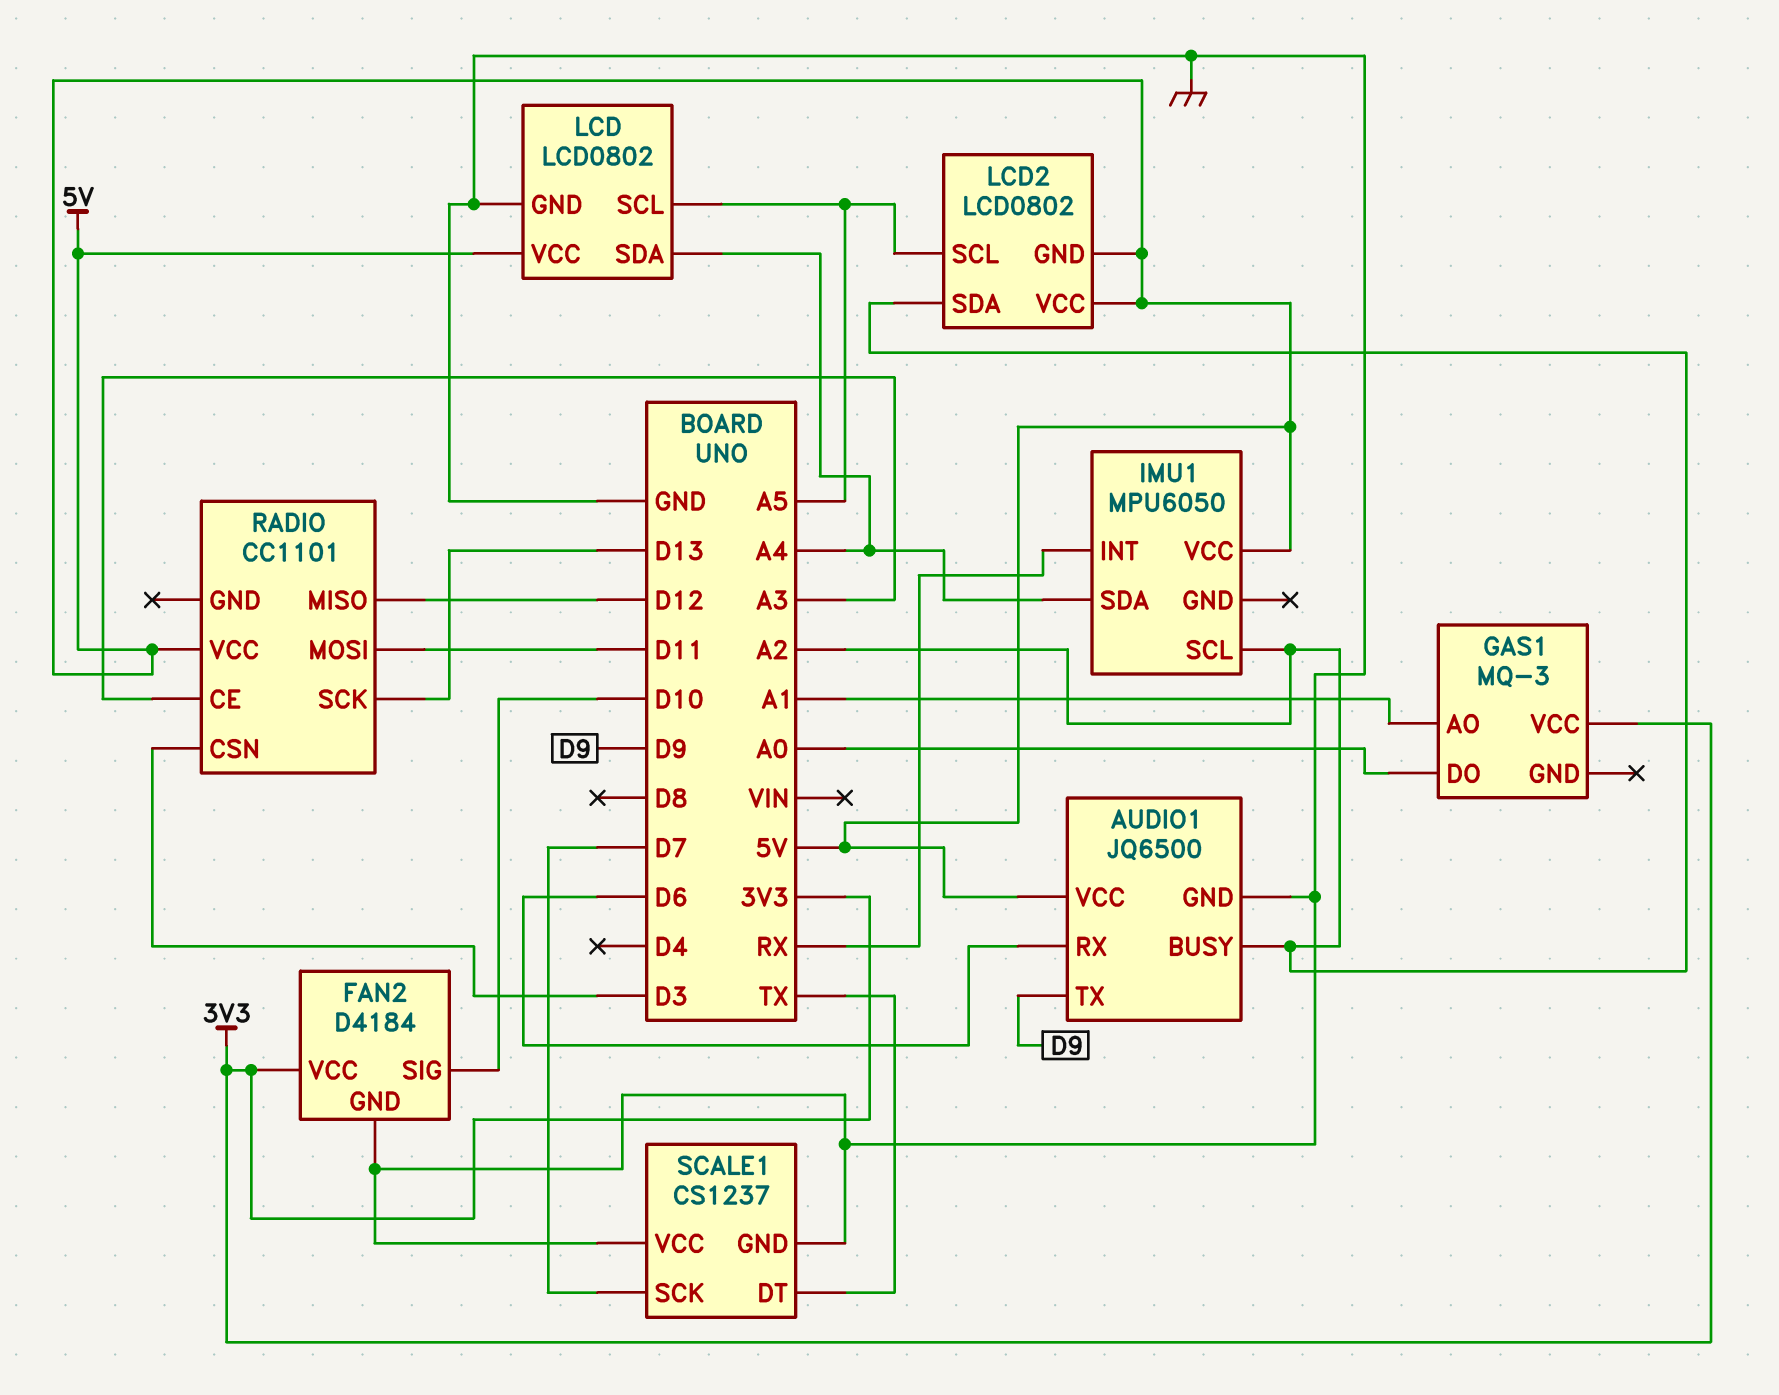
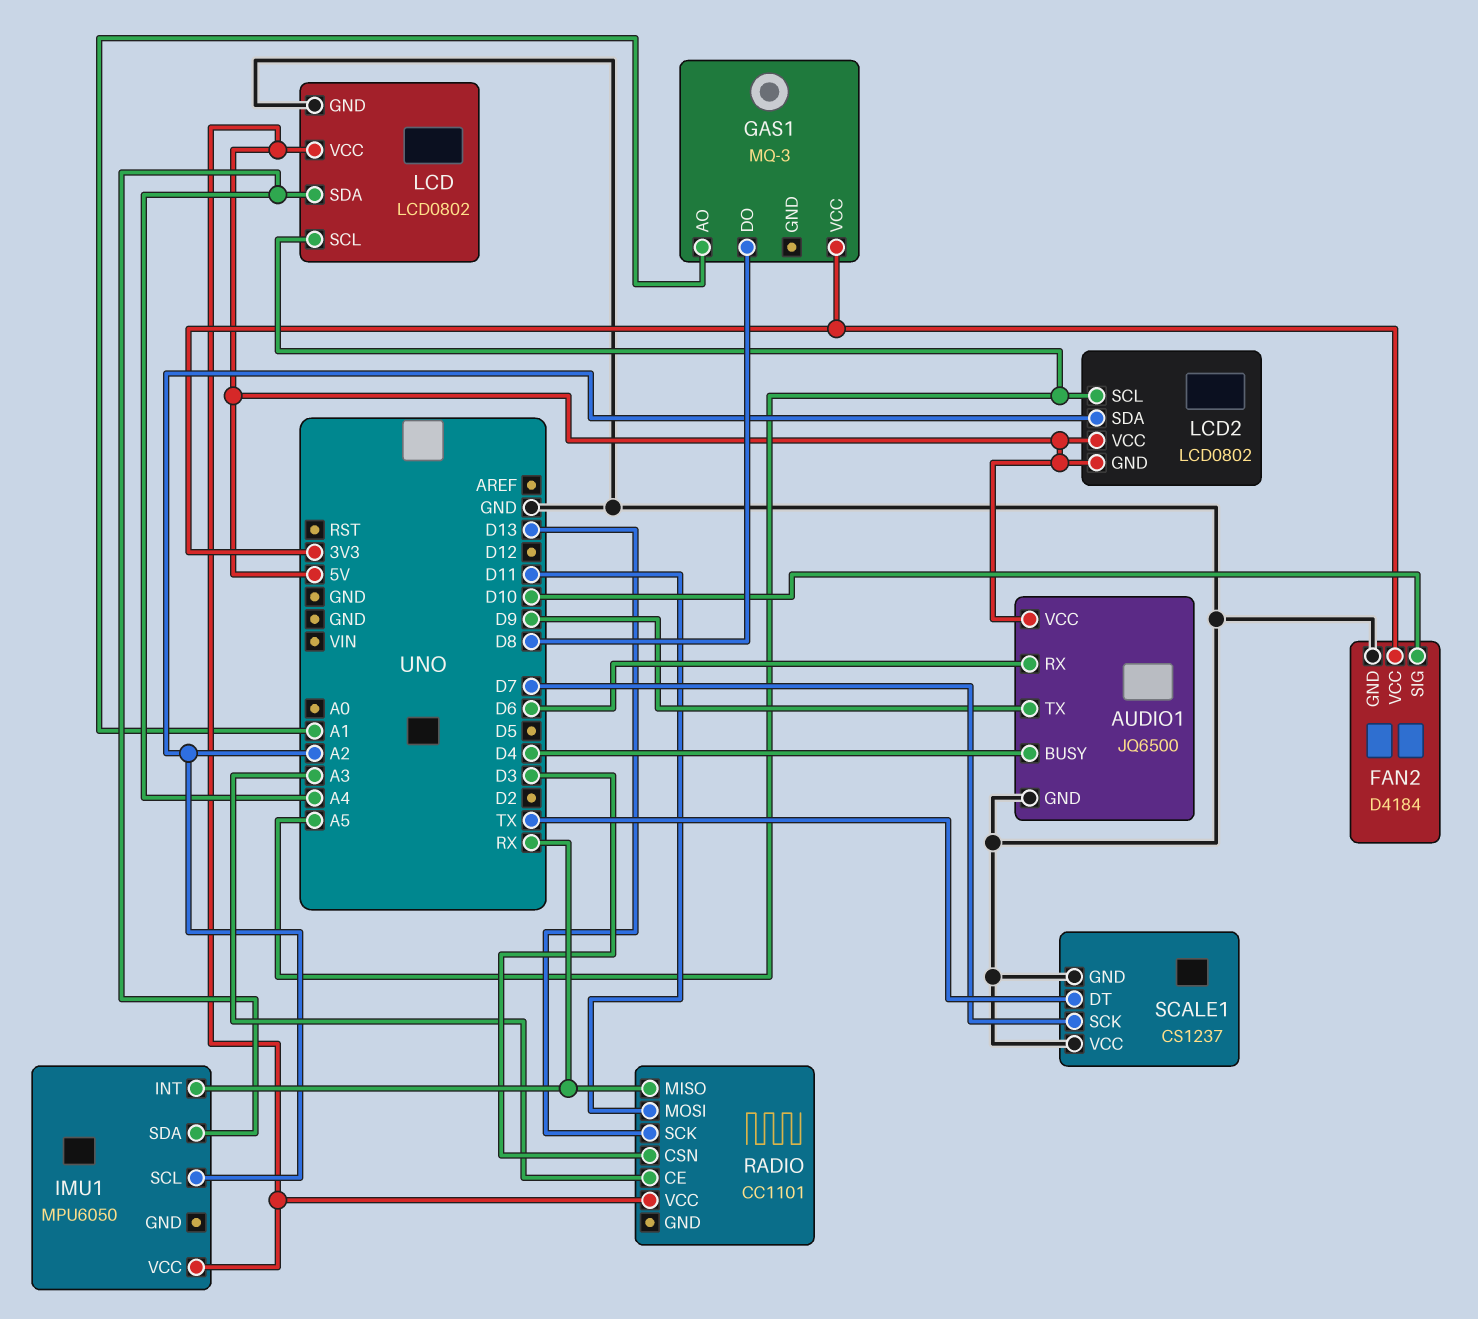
AUDIO1 pin BUSY: A2 -> D4
GAS1 pin DO: A0 -> D8
RADIO pin MISO: D12 -> RX

